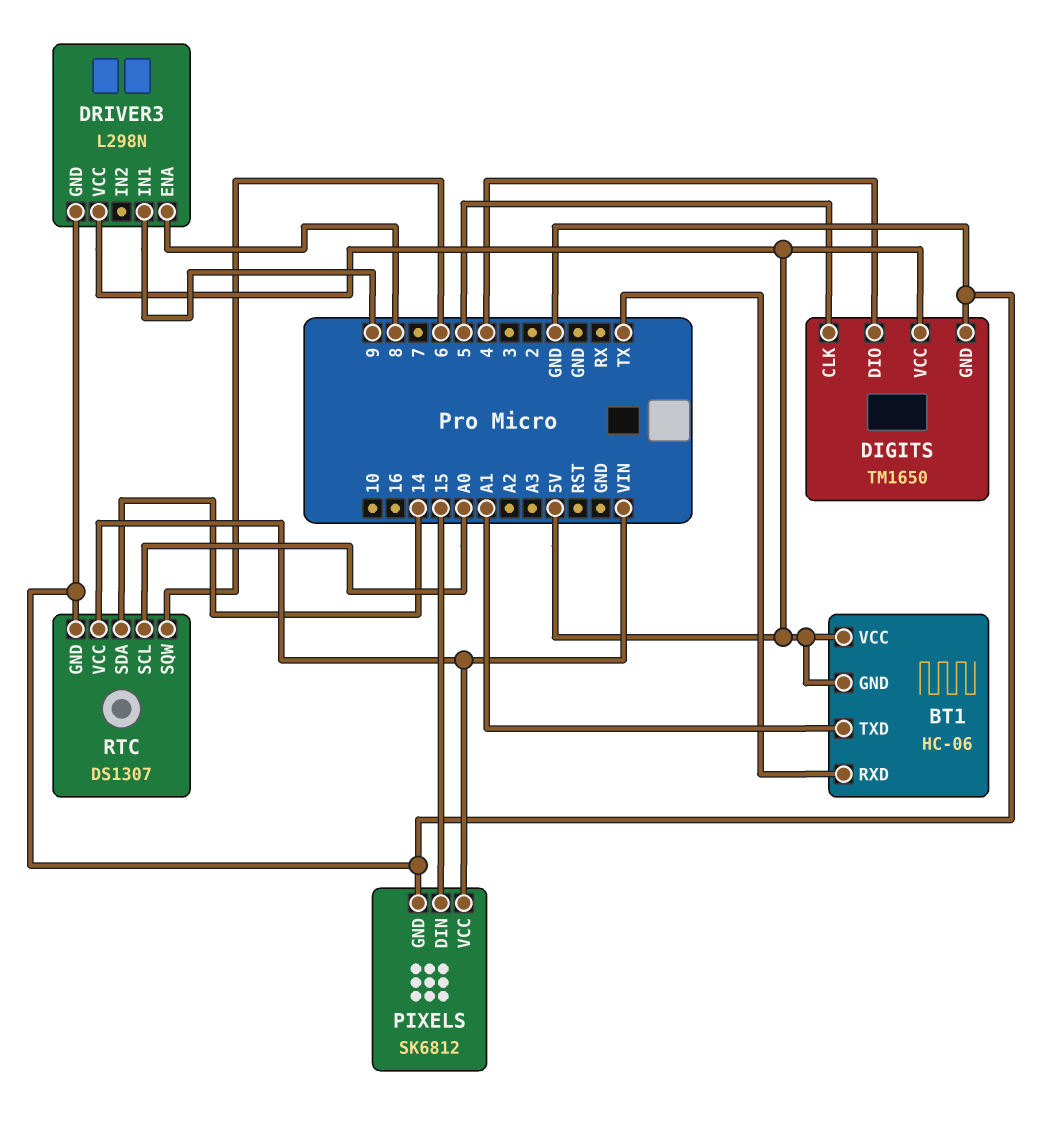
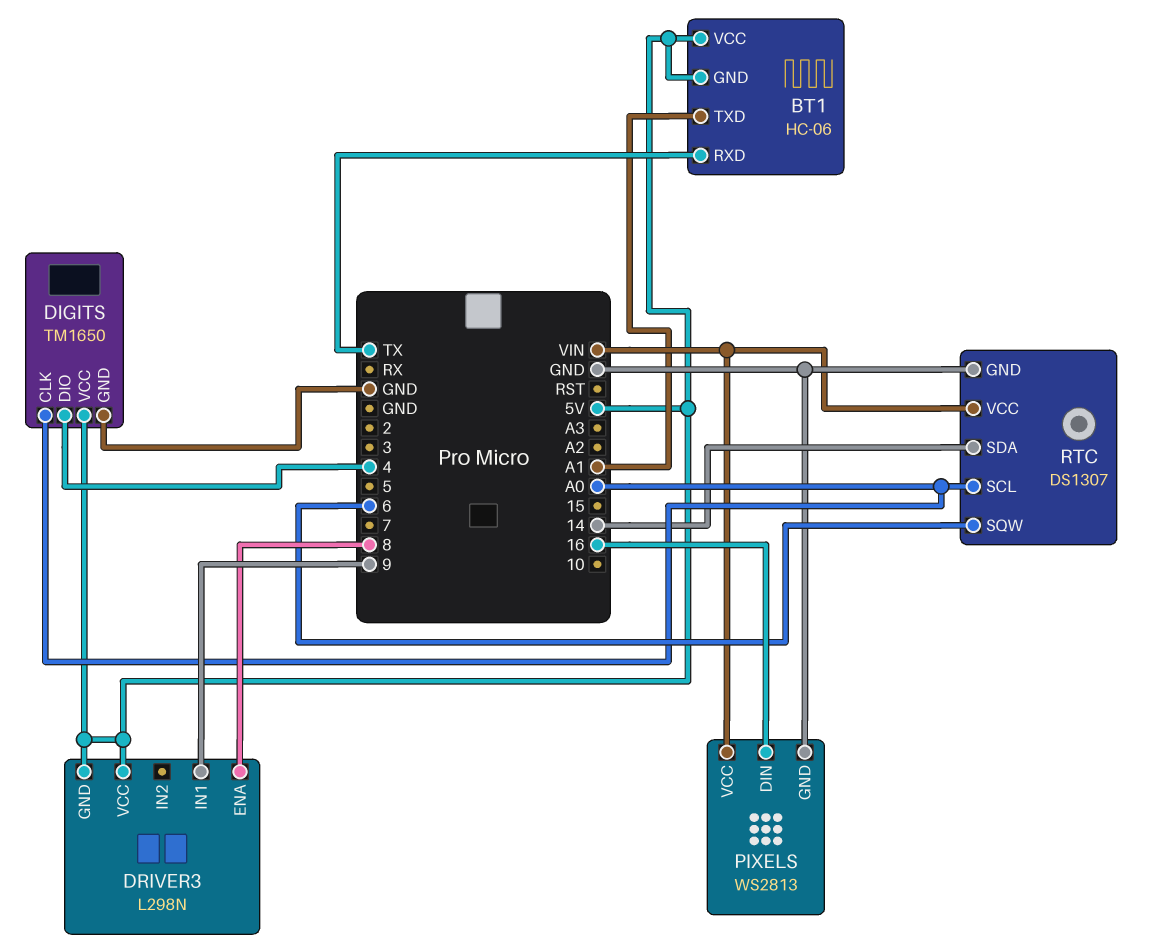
DIGITS pin CLK: 5 -> A0
DRIVER3 pin GND: GND -> 5V
PIXELS: SK6812 -> WS2813
PIXELS pin DIN: 15 -> 16

